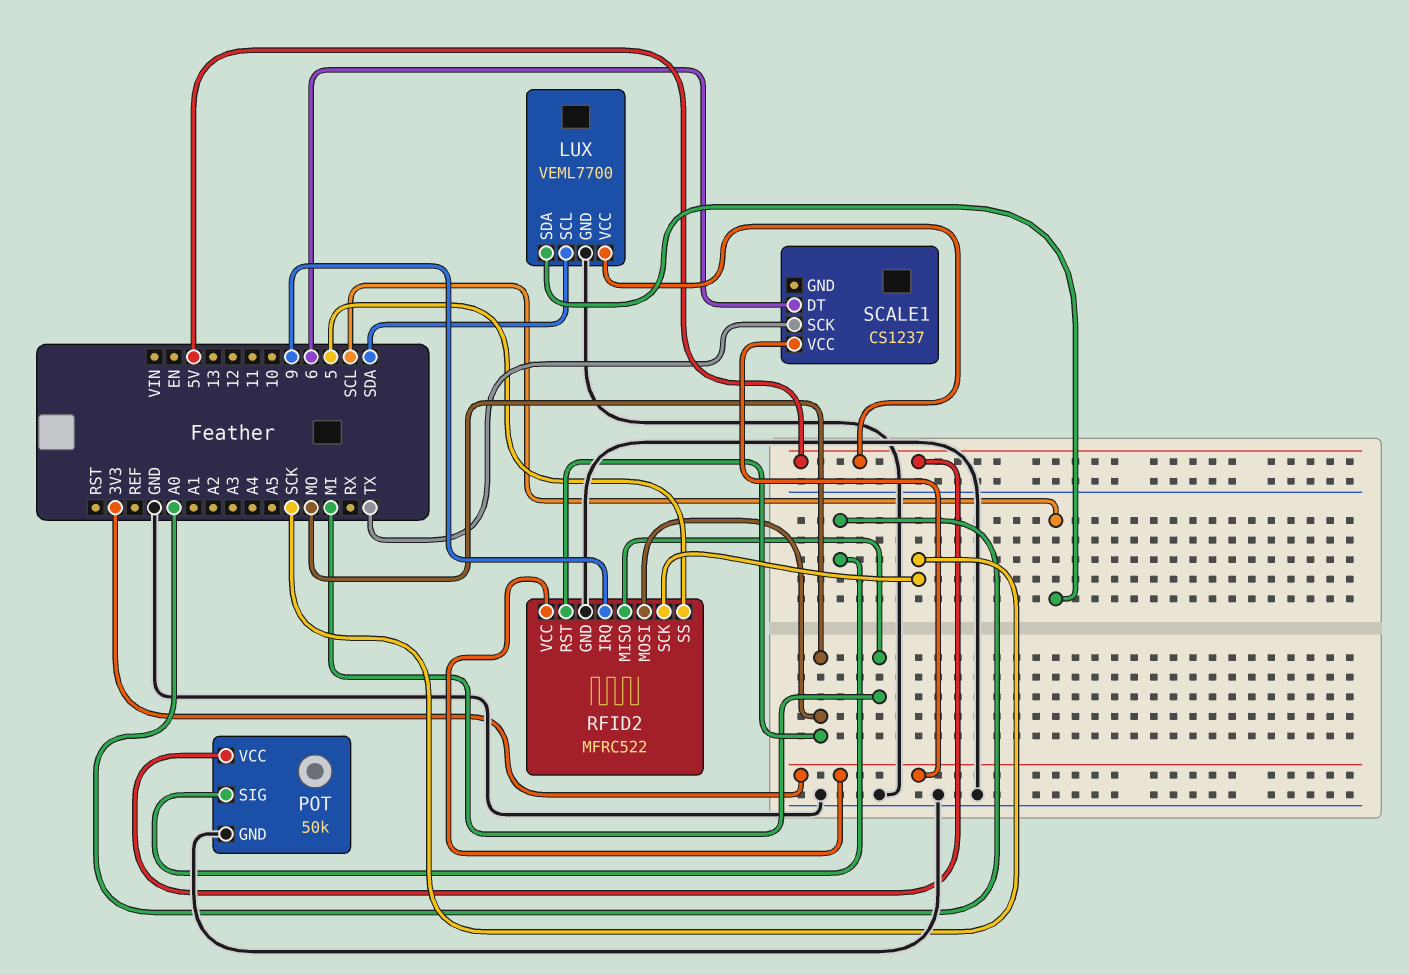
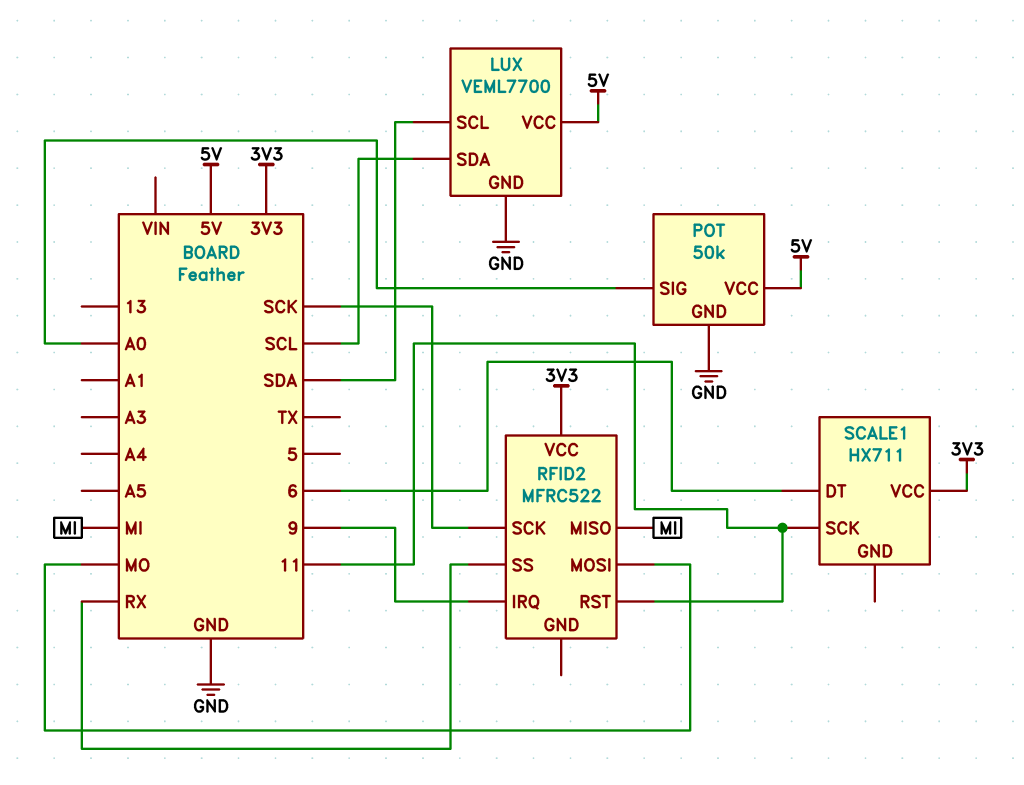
RFID2 pin GND: GND -> none
RFID2 pin RST: MO -> 11
RFID2 pin SS: 5 -> RX
SCALE1: CS1237 -> HX711
SCALE1 pin SCK: TX -> 11

